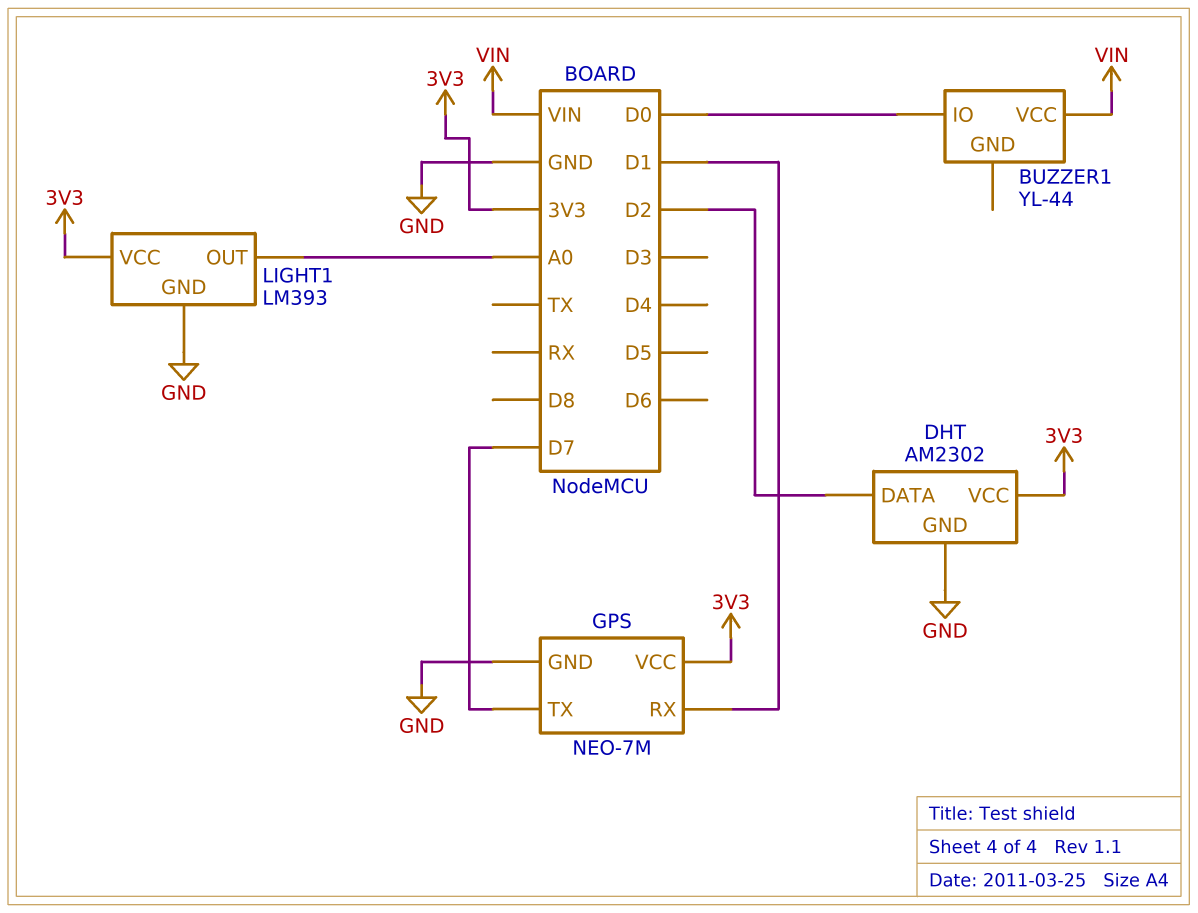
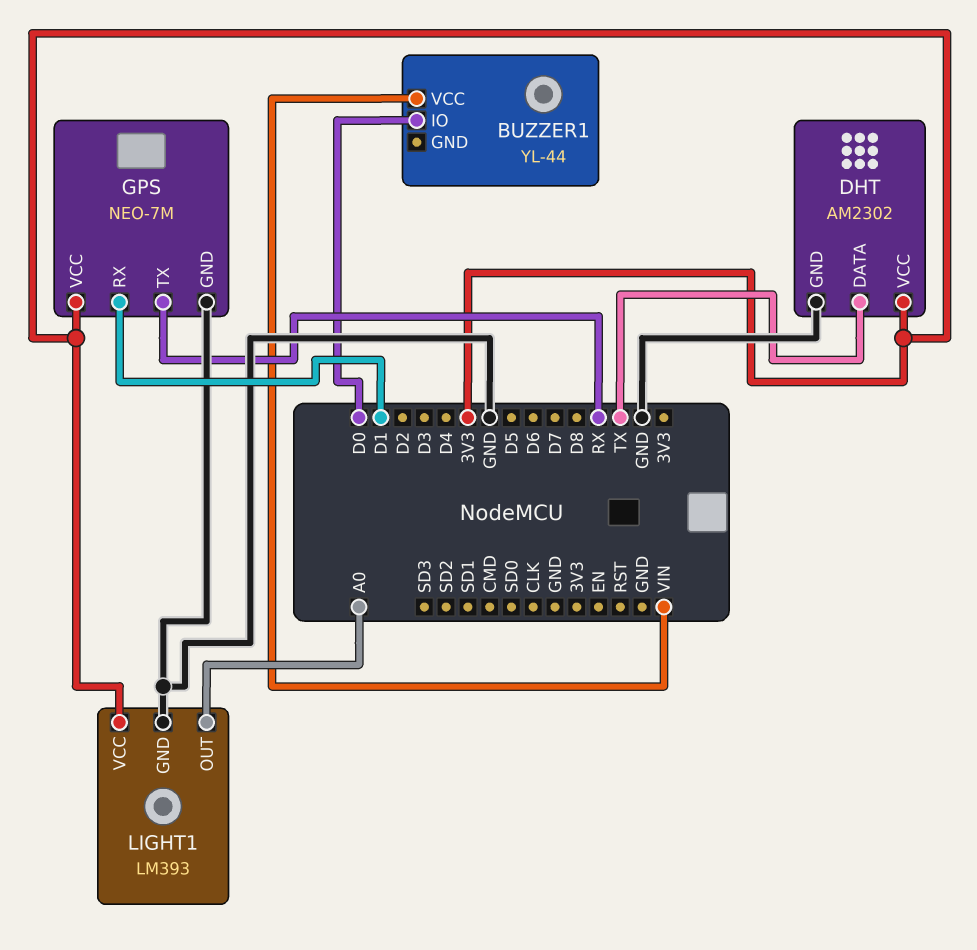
DHT pin DATA: D2 -> TX
GPS pin TX: D7 -> RX

